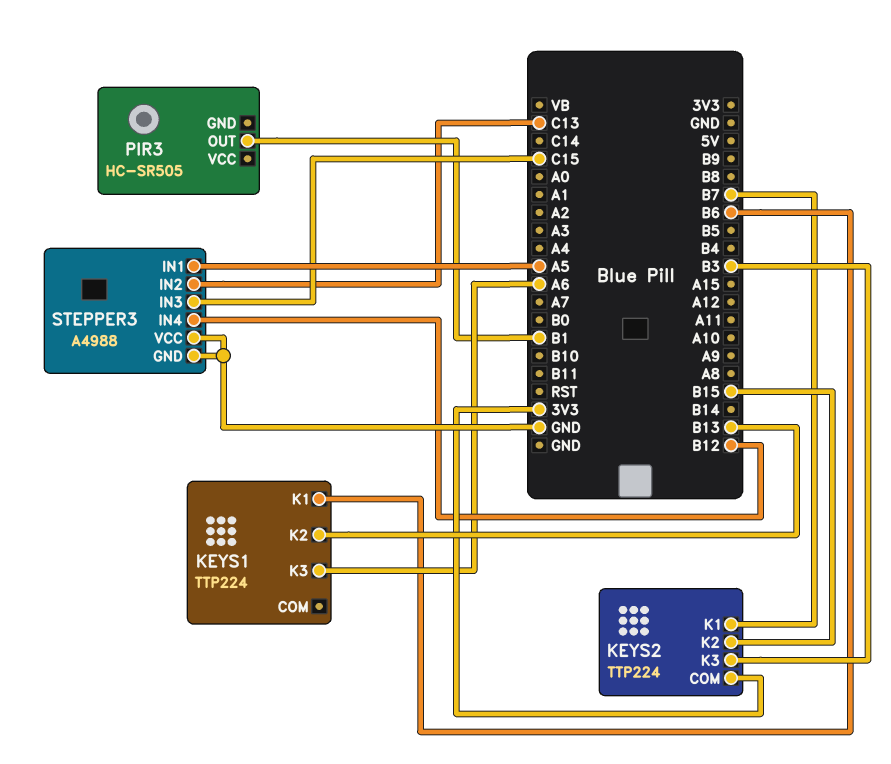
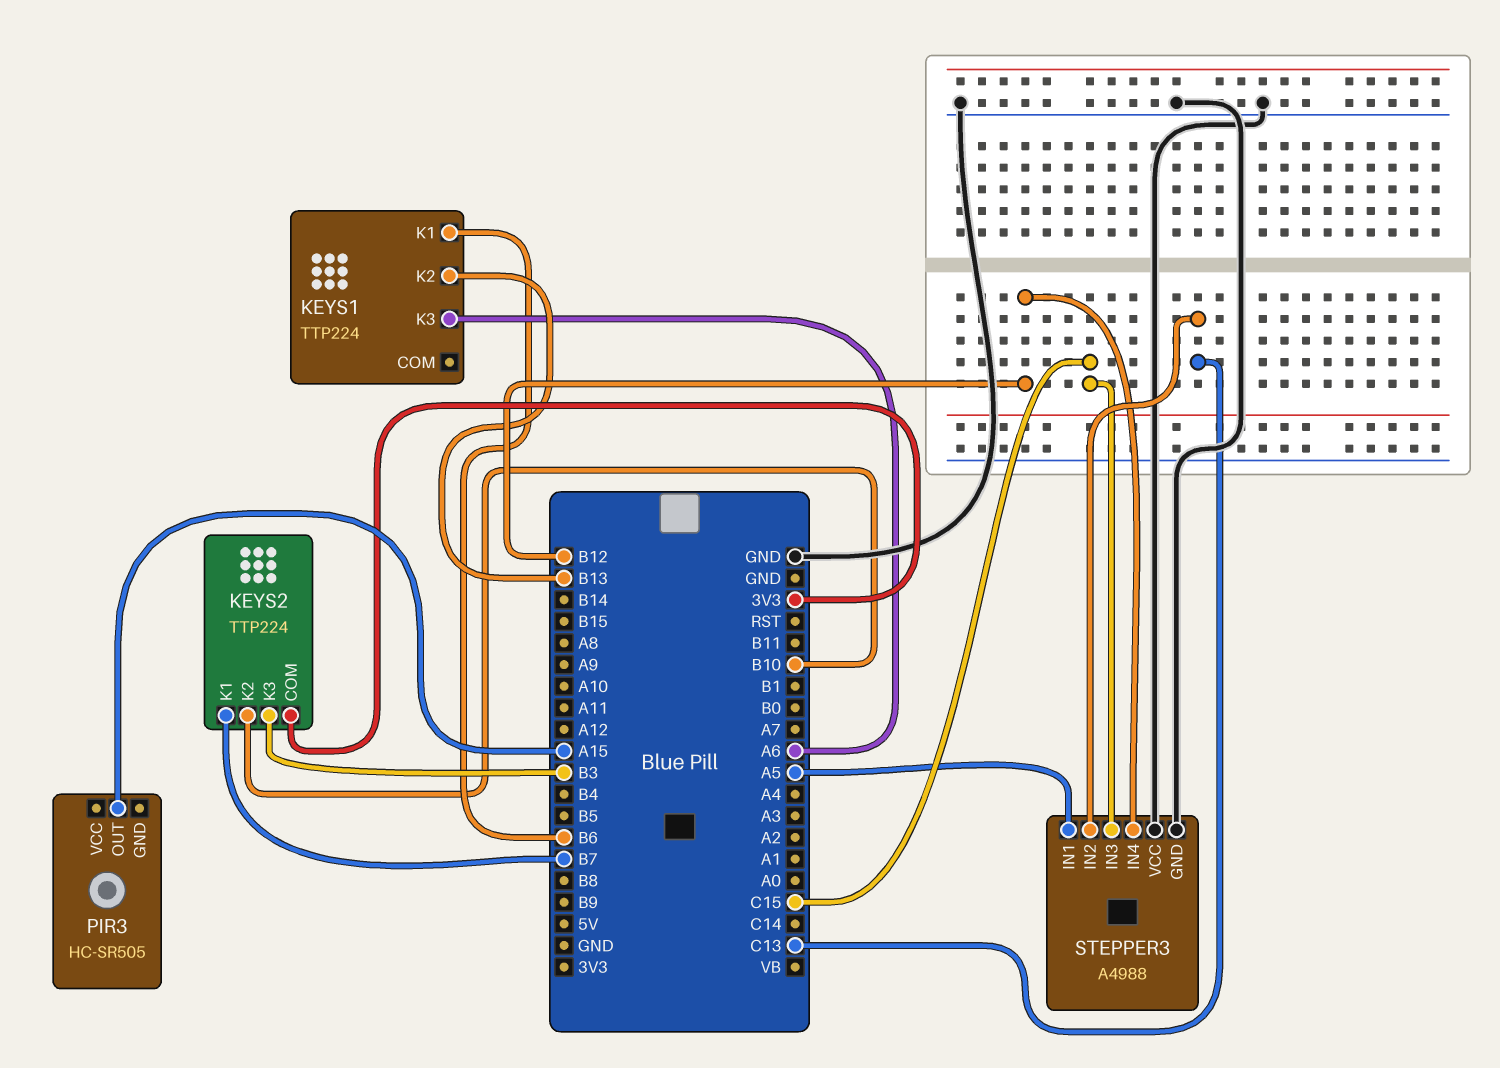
KEYS2 pin K2: B15 -> B10
PIR3 pin OUT: B1 -> A15

